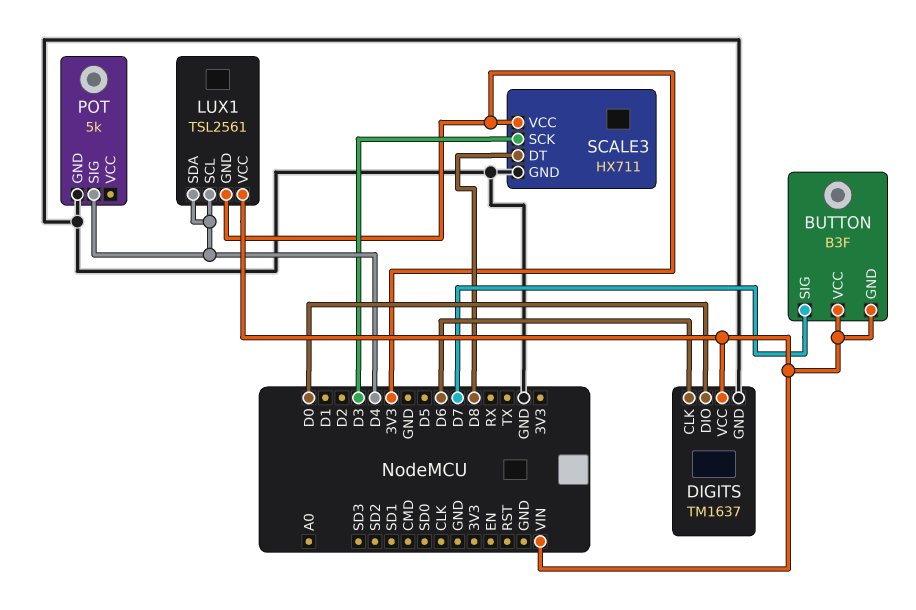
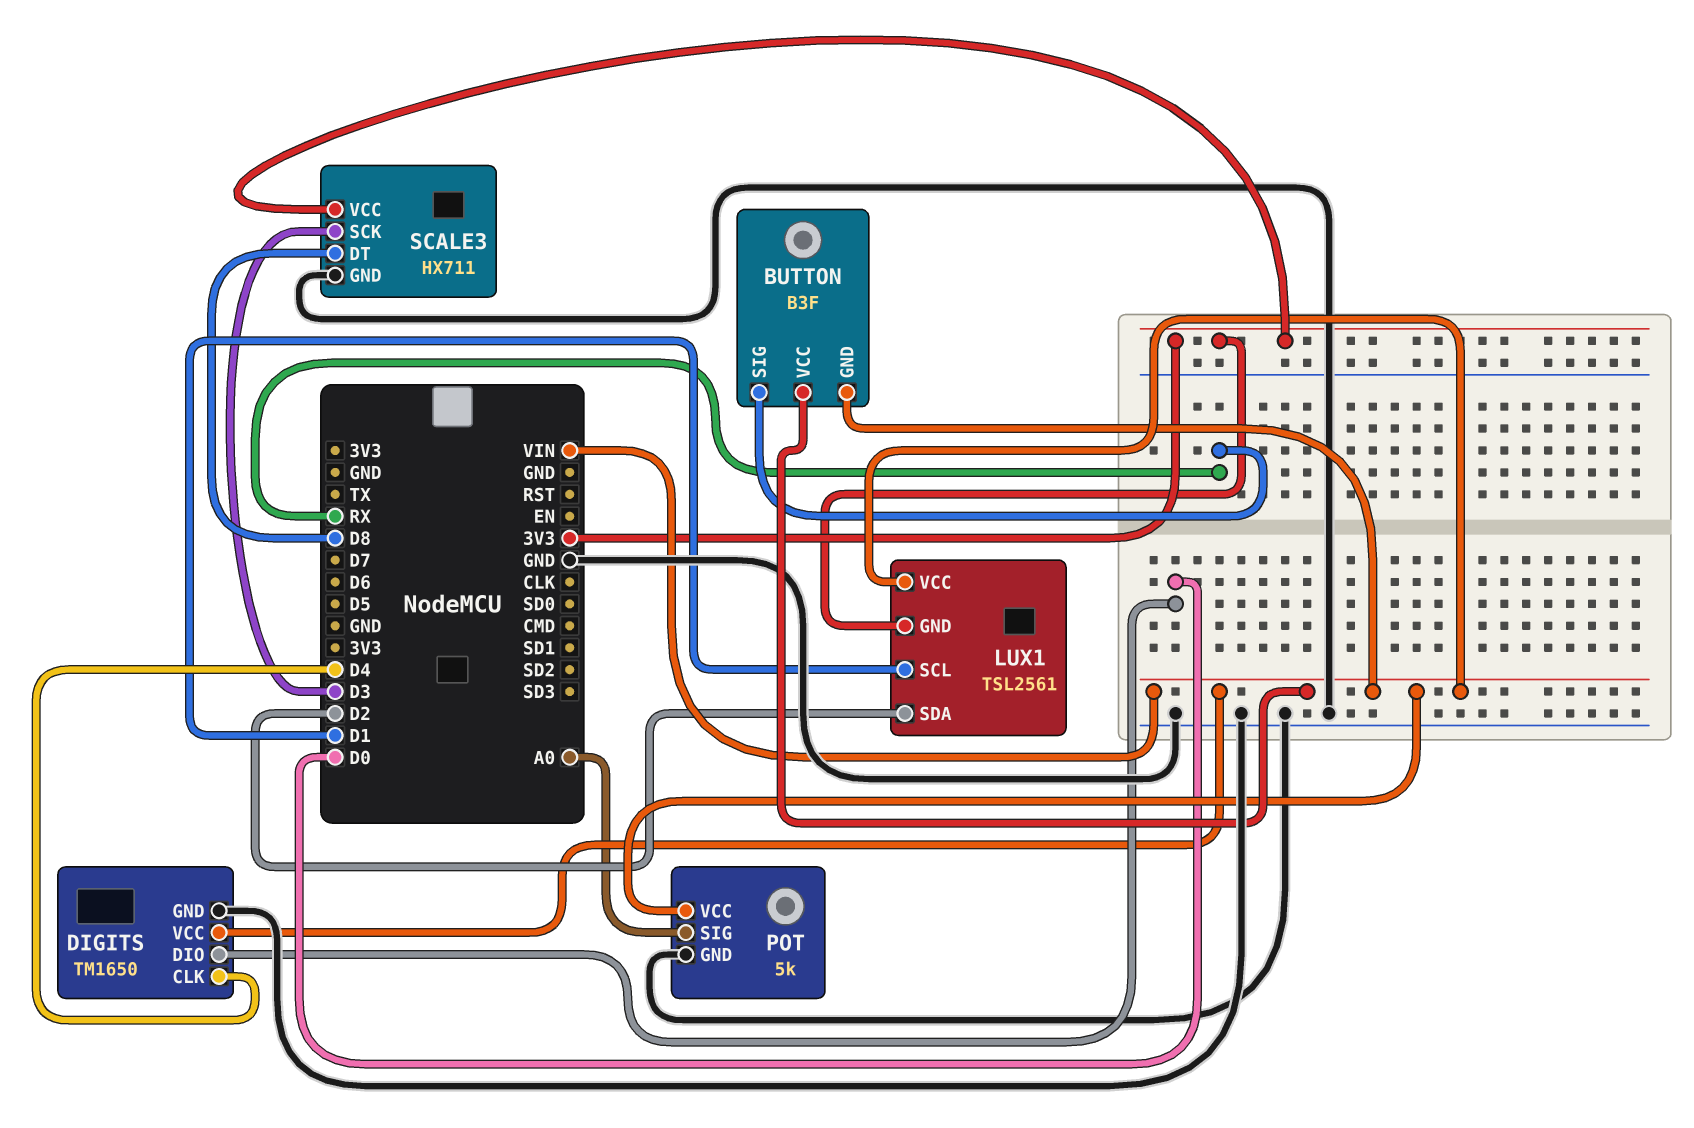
BUTTON pin SIG: D7 -> RX
DIGITS: TM1637 -> TM1650
DIGITS pin CLK: D6 -> D4
LUX1 pin SCL: D4 -> D1
LUX1 pin SDA: D4 -> D2
POT pin SIG: D4 -> A0
POT pin VCC: none -> VIN

